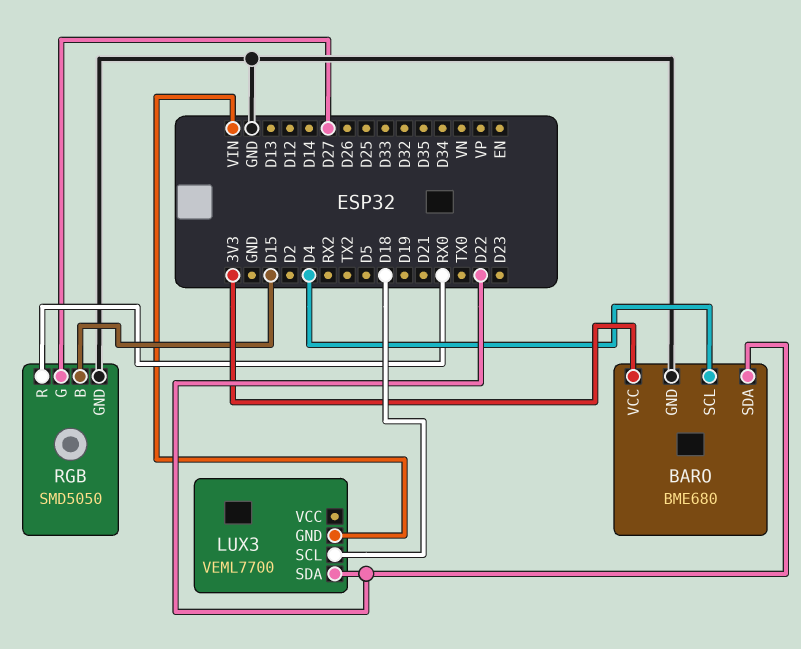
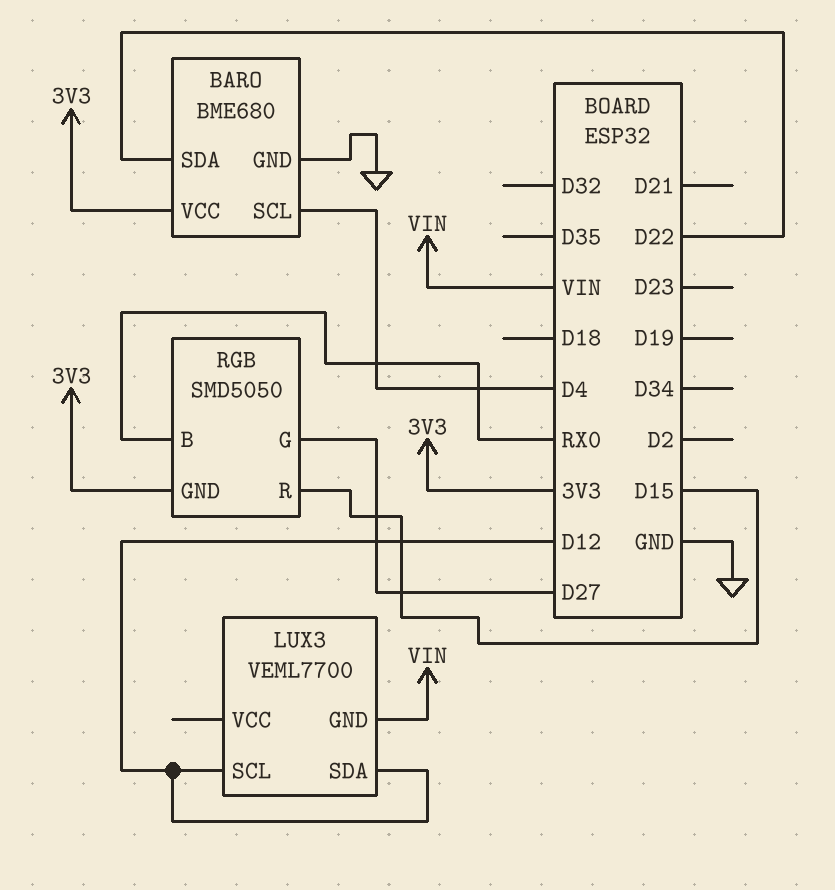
LUX3 pin SCL: D18 -> D12
LUX3 pin SDA: D22 -> D12
RGB pin B: D15 -> RX0
RGB pin GND: GND -> 3V3
RGB pin R: RX0 -> D15

